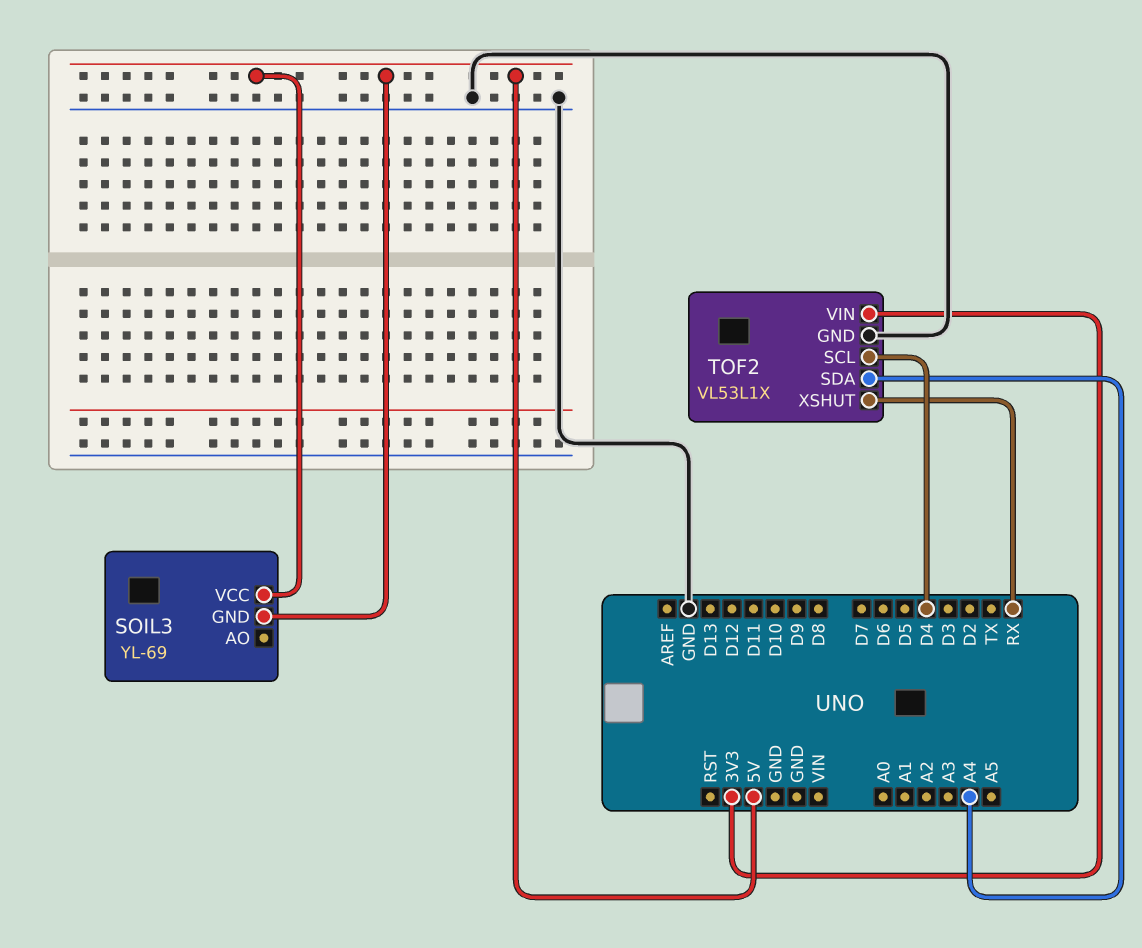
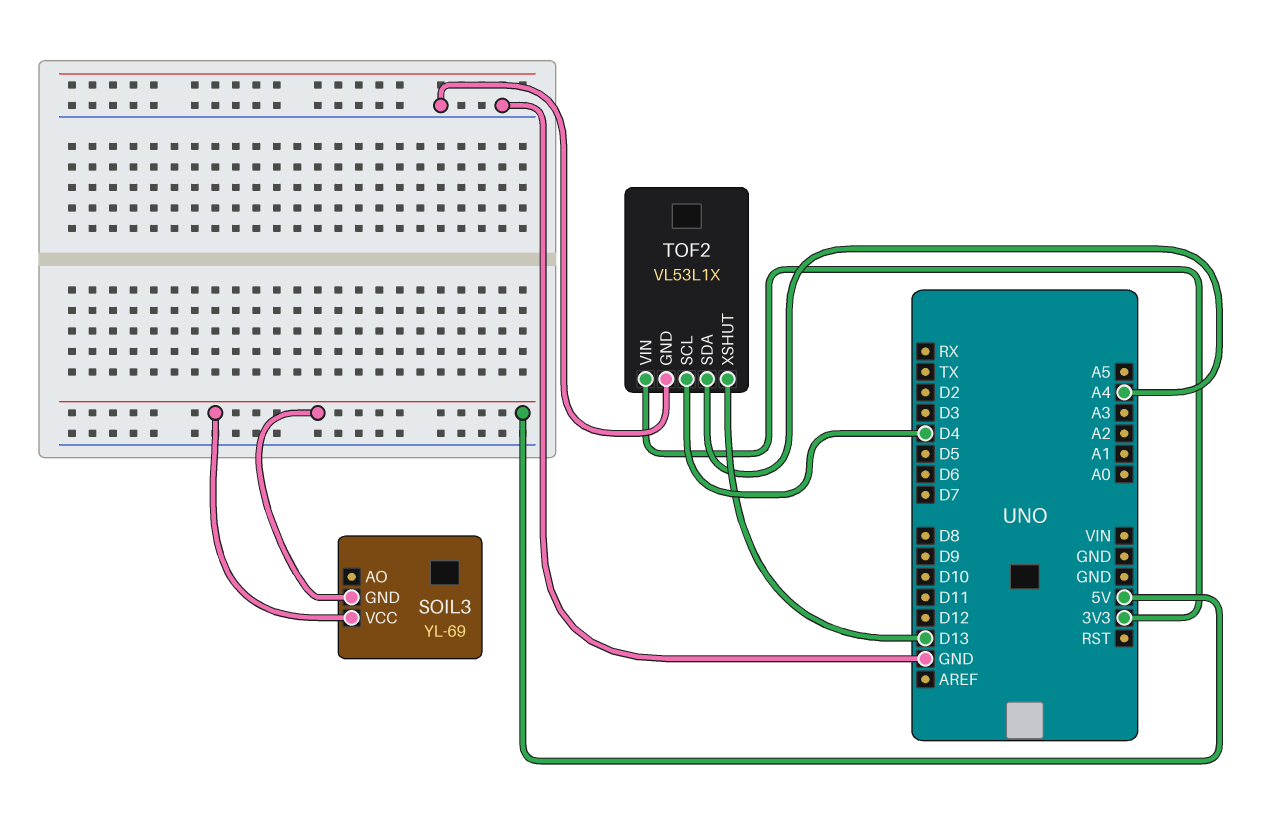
TOF2 pin XSHUT: RX -> D13

